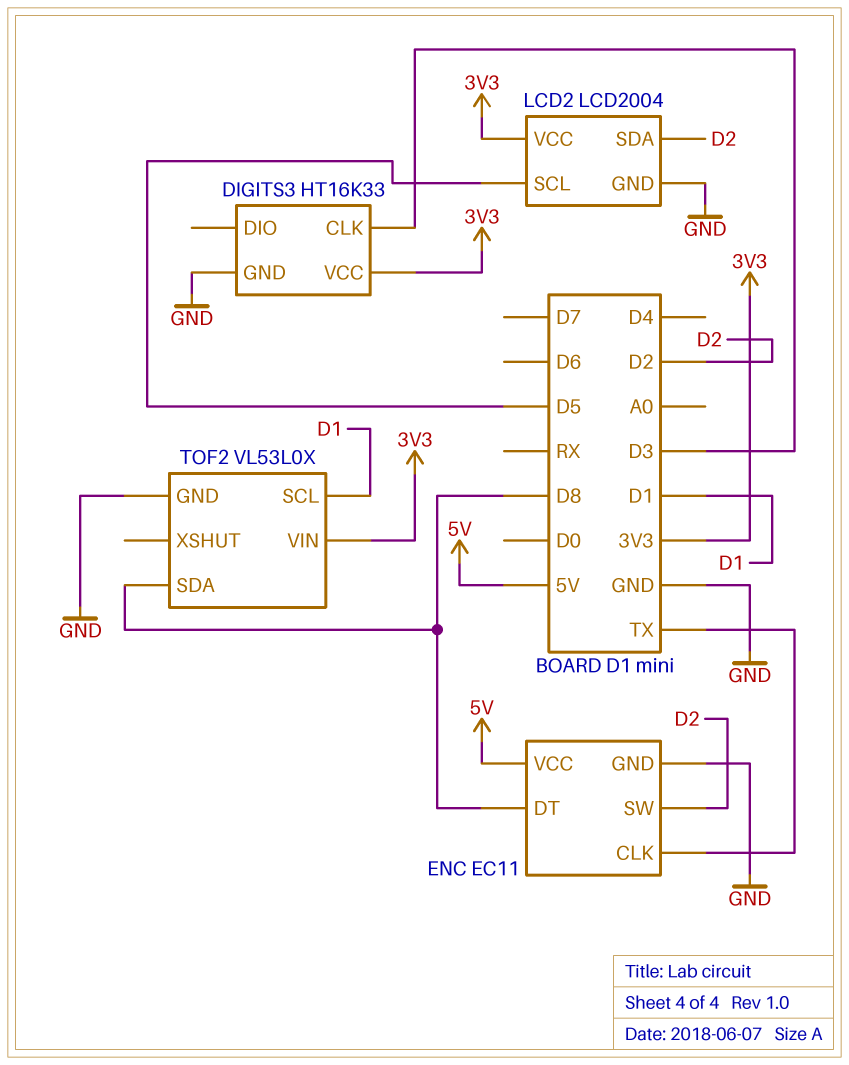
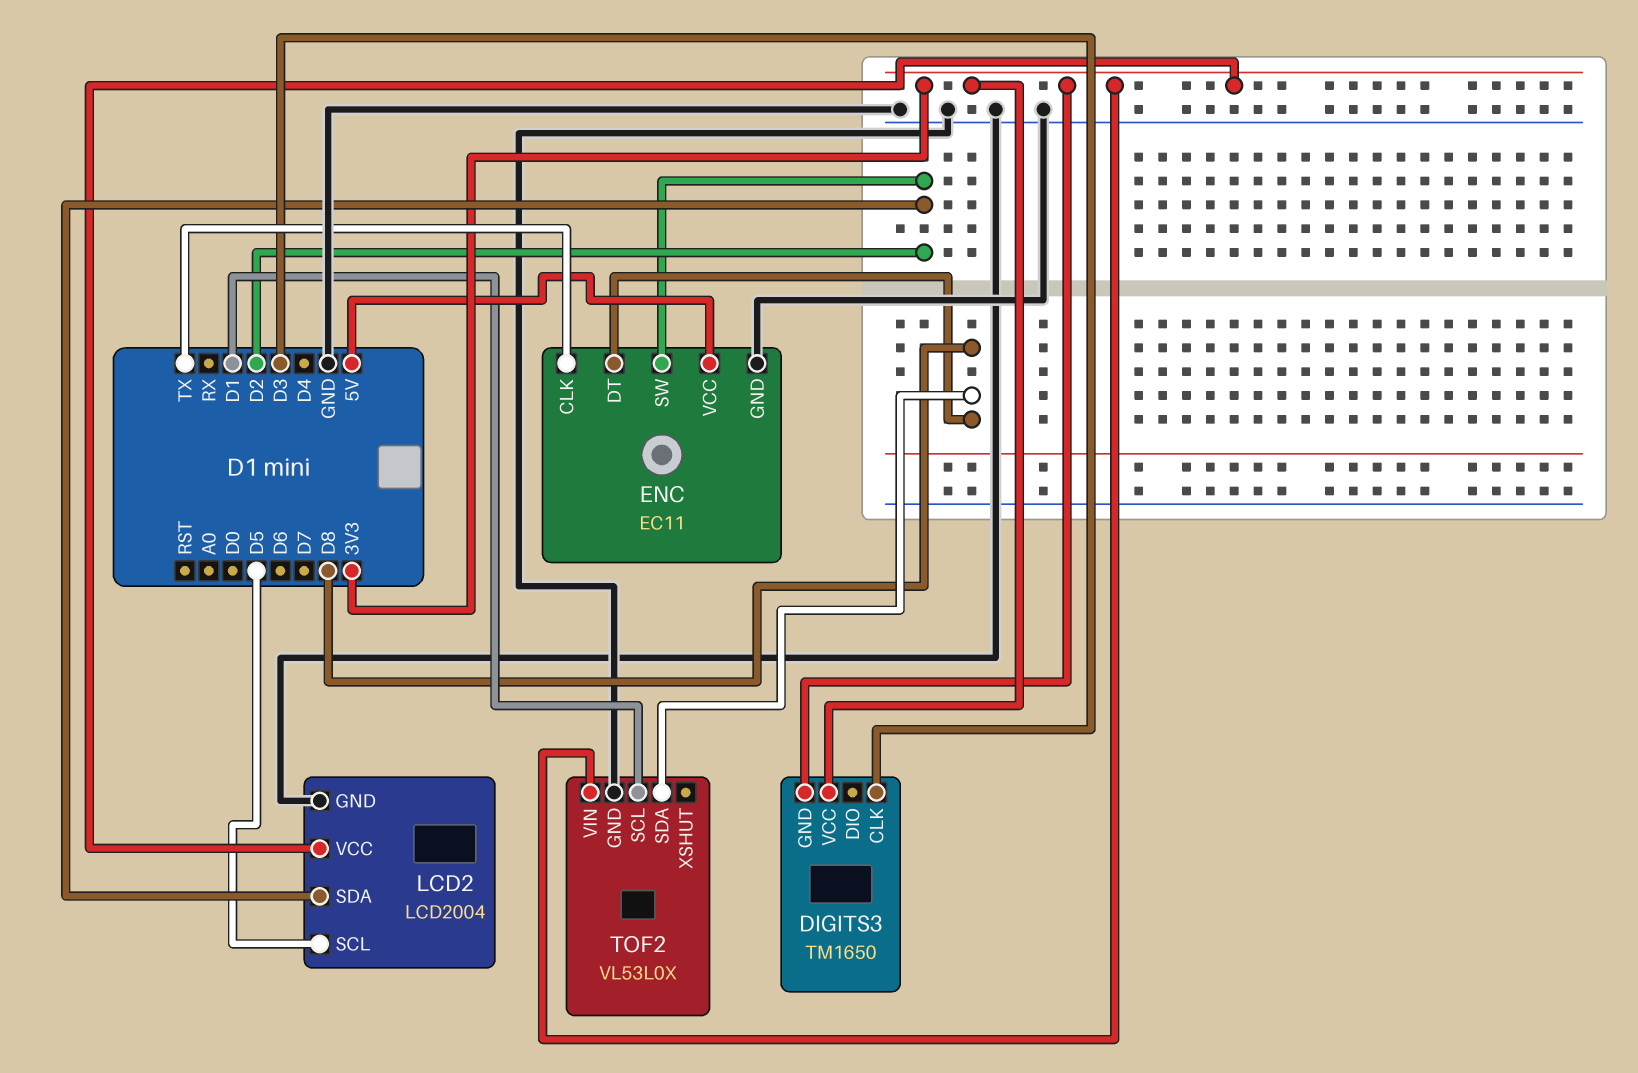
DIGITS3: HT16K33 -> TM1650
DIGITS3 pin GND: GND -> 3V3

